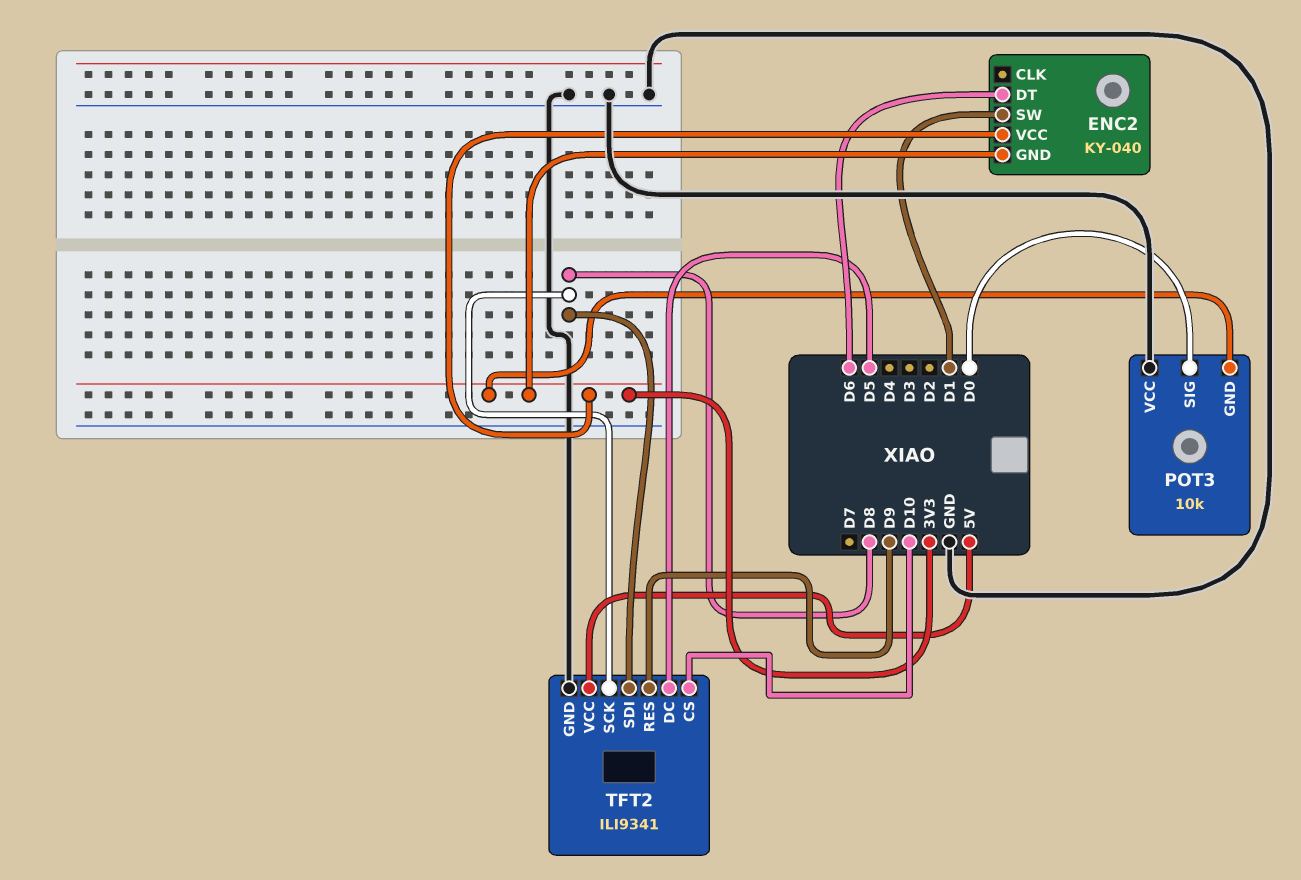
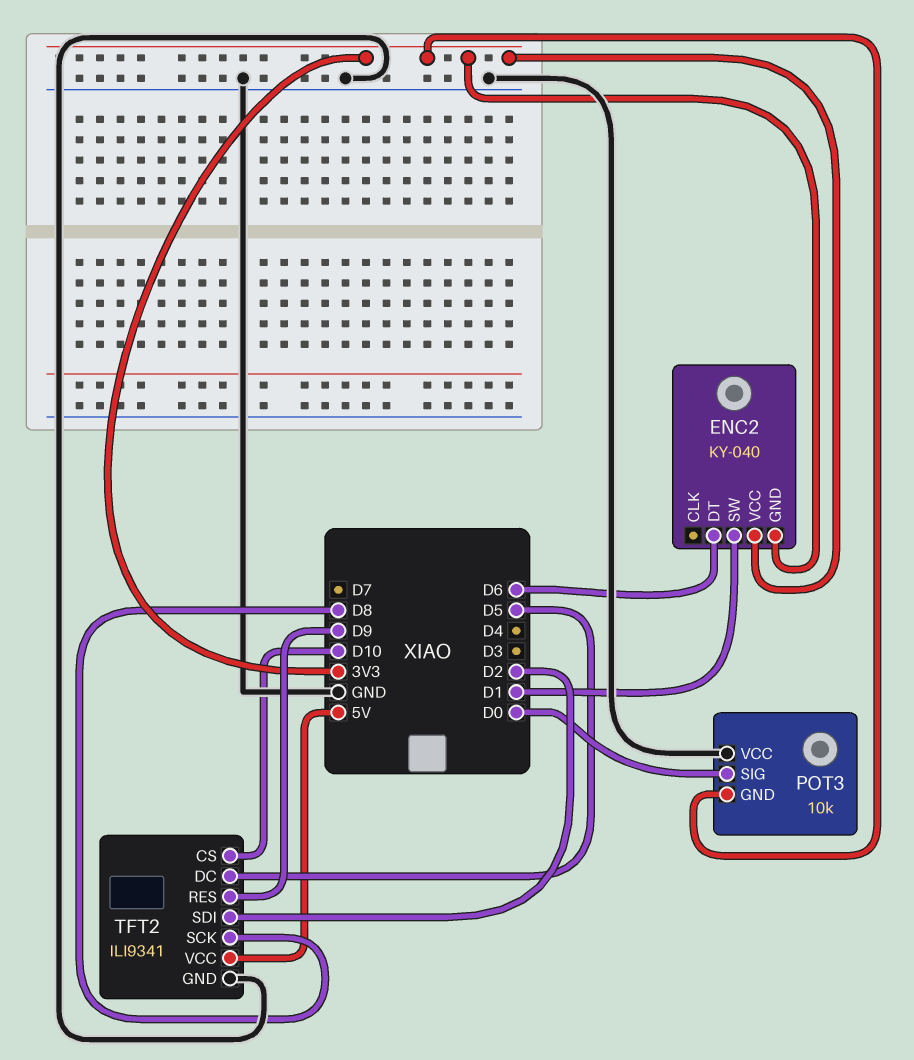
TFT2 pin SDI: D8 -> D2

